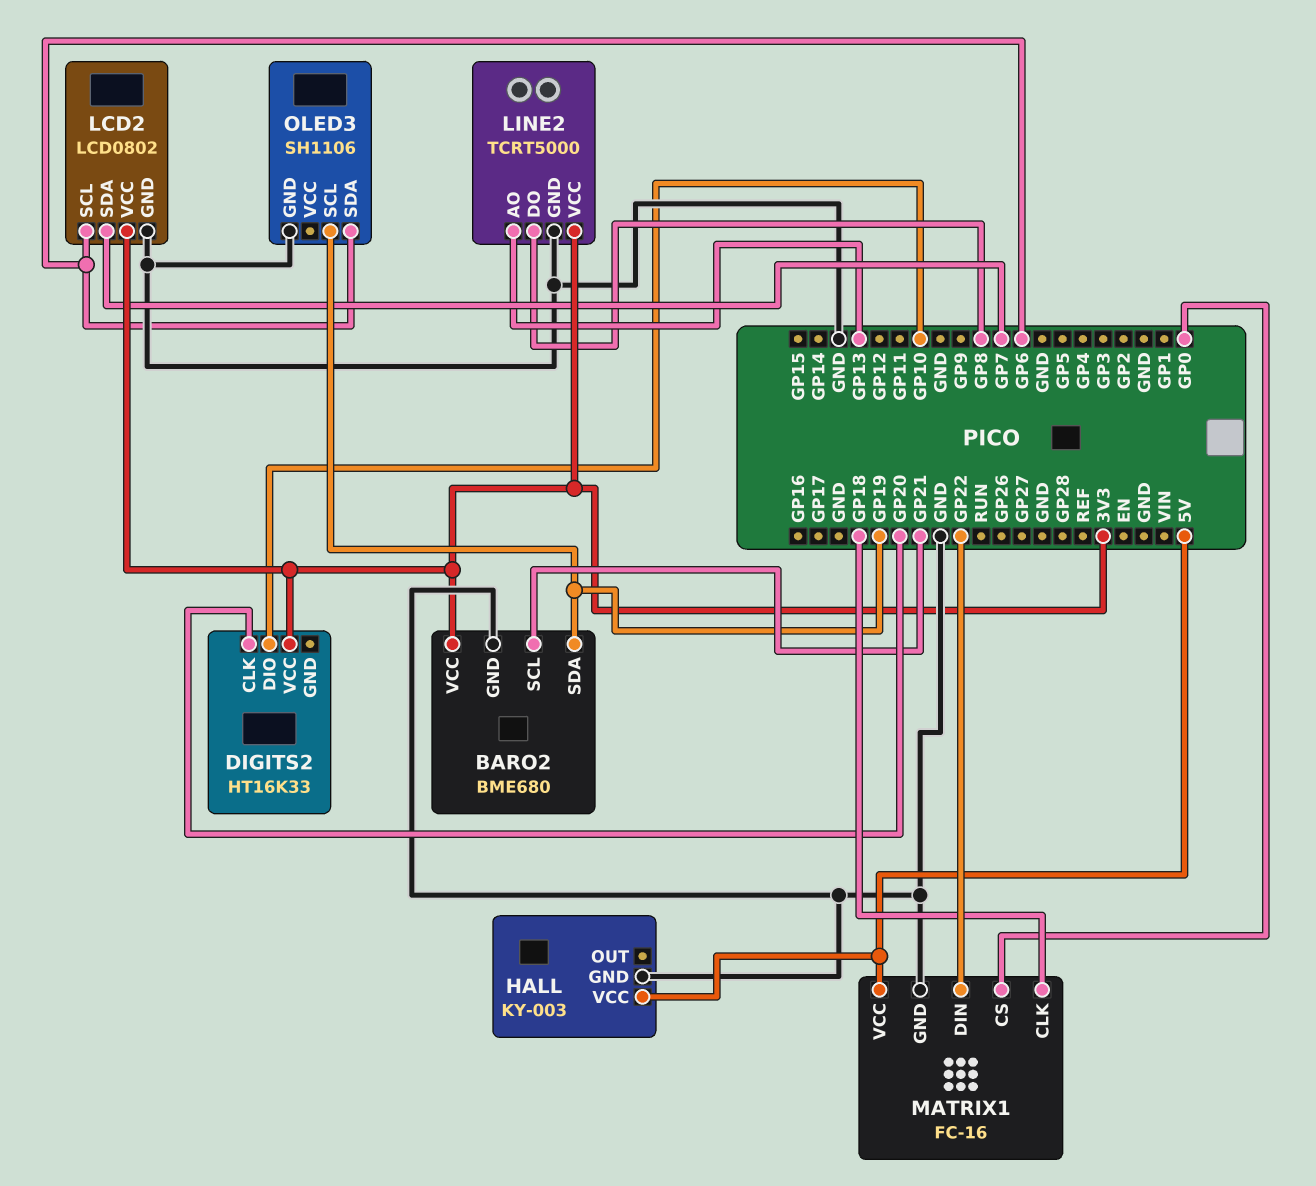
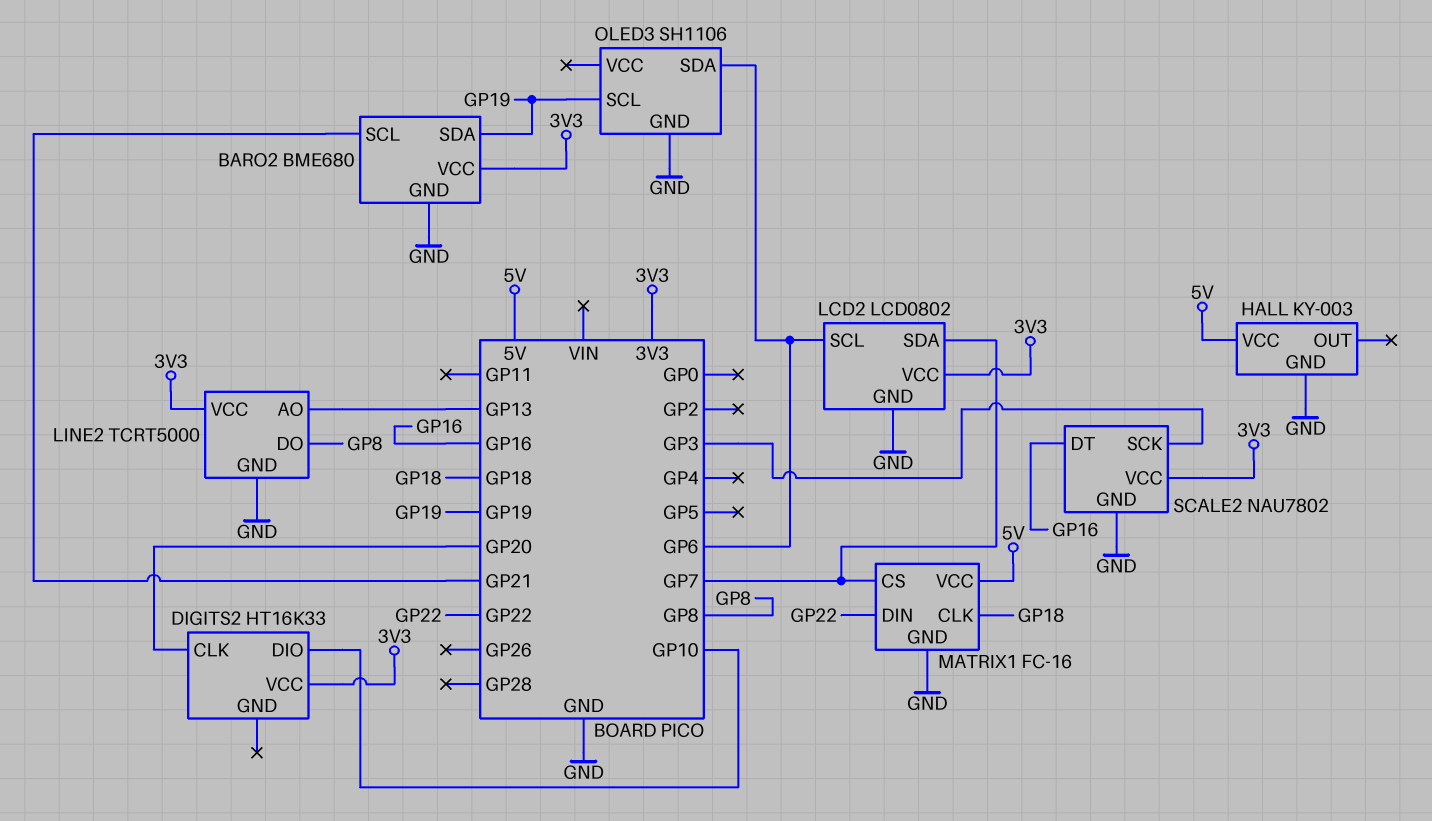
MATRIX1 pin CS: GP0 -> GP7
SCALE2: none -> NAU7802
SCALE2 pin DT: none -> GP16
SCALE2 pin GND: none -> GND
SCALE2 pin SCK: none -> GP3
SCALE2 pin VCC: none -> 3V3

